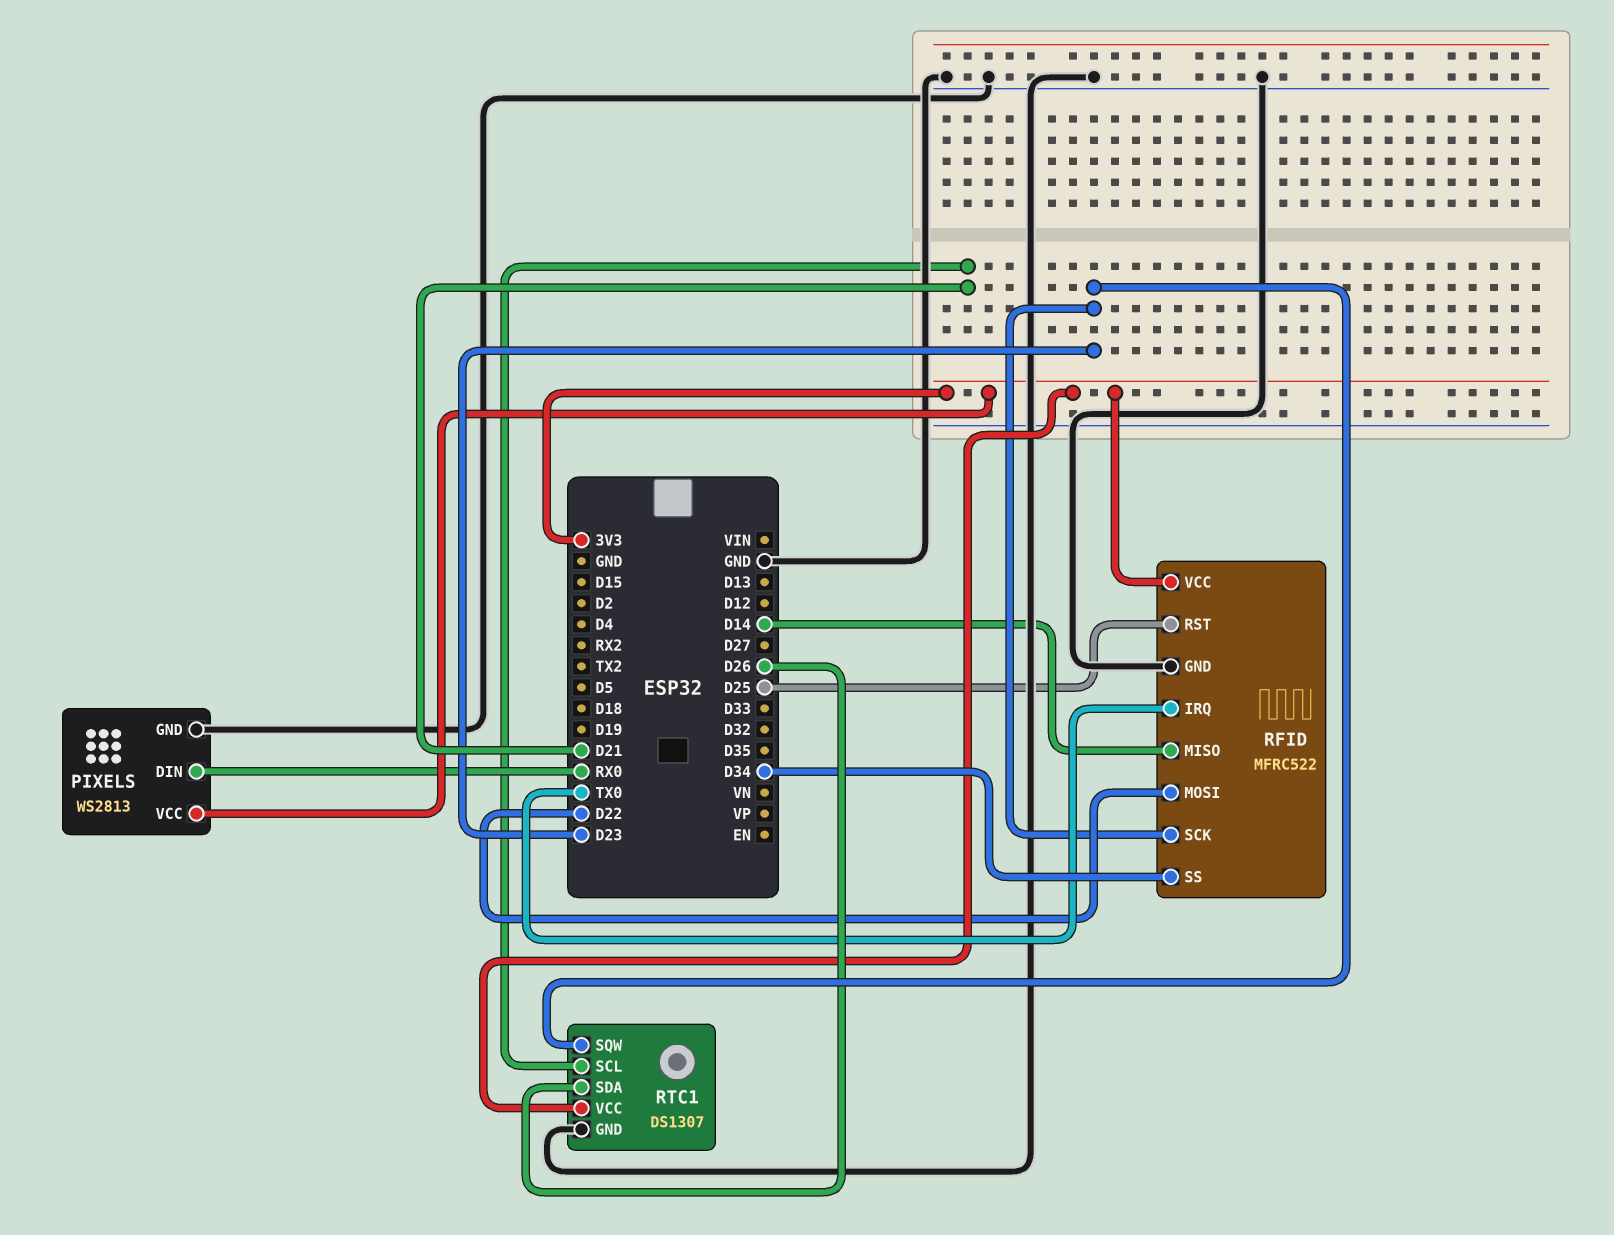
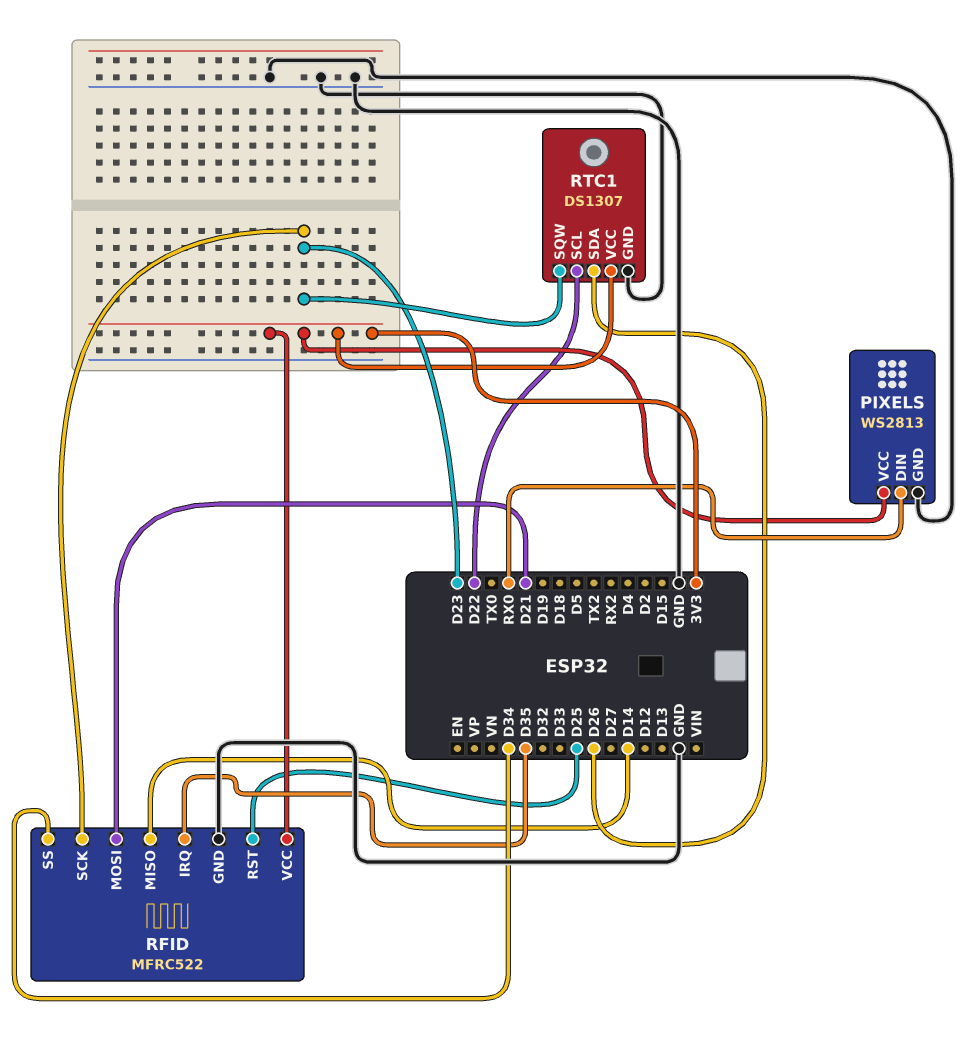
RFID pin IRQ: TX0 -> D35
RFID pin MOSI: D22 -> D21
RTC1 pin SCL: D21 -> D22

